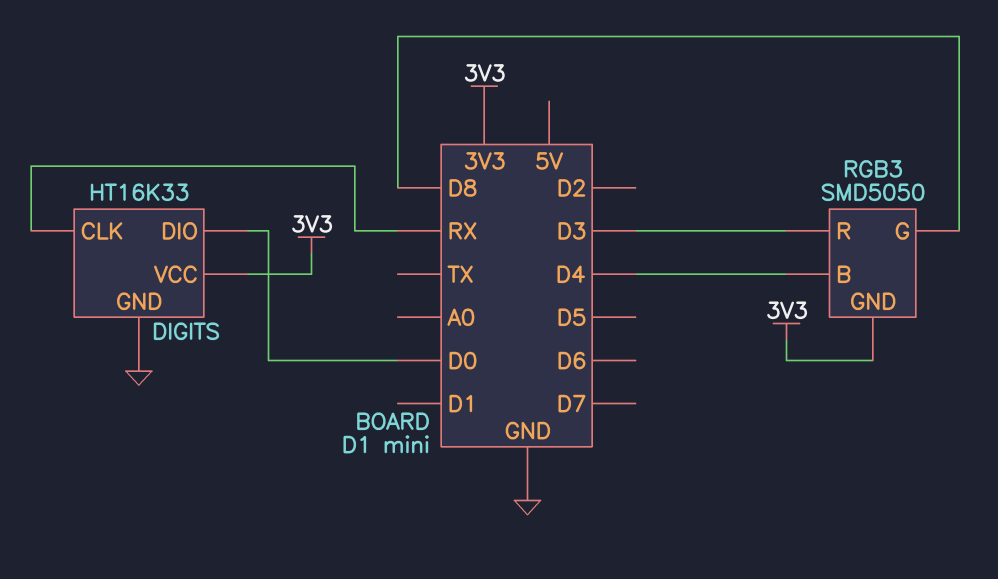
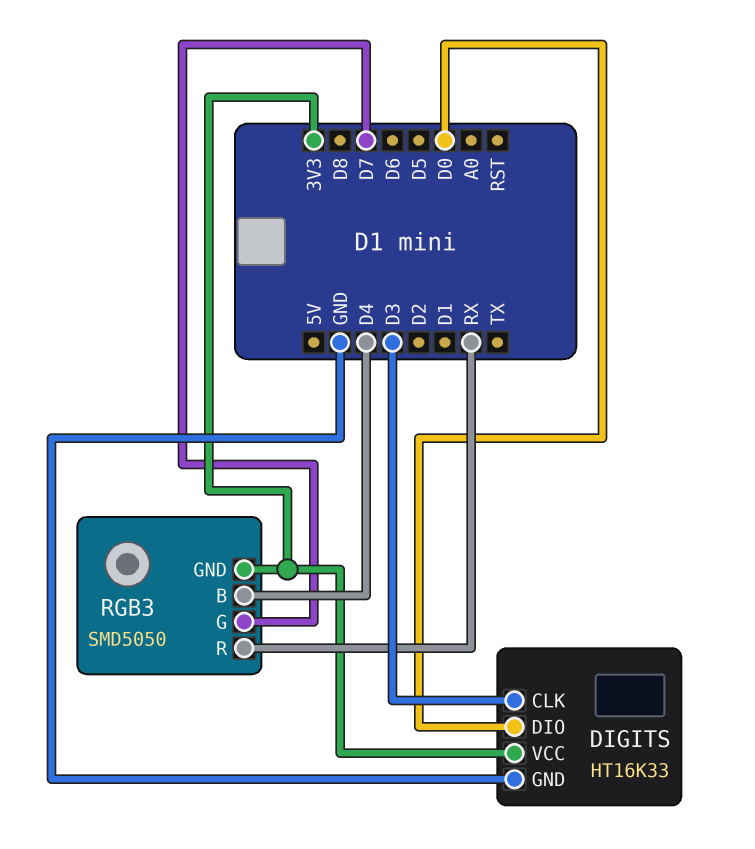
DIGITS pin CLK: RX -> D3
RGB3 pin G: D8 -> D7
RGB3 pin R: D3 -> RX

